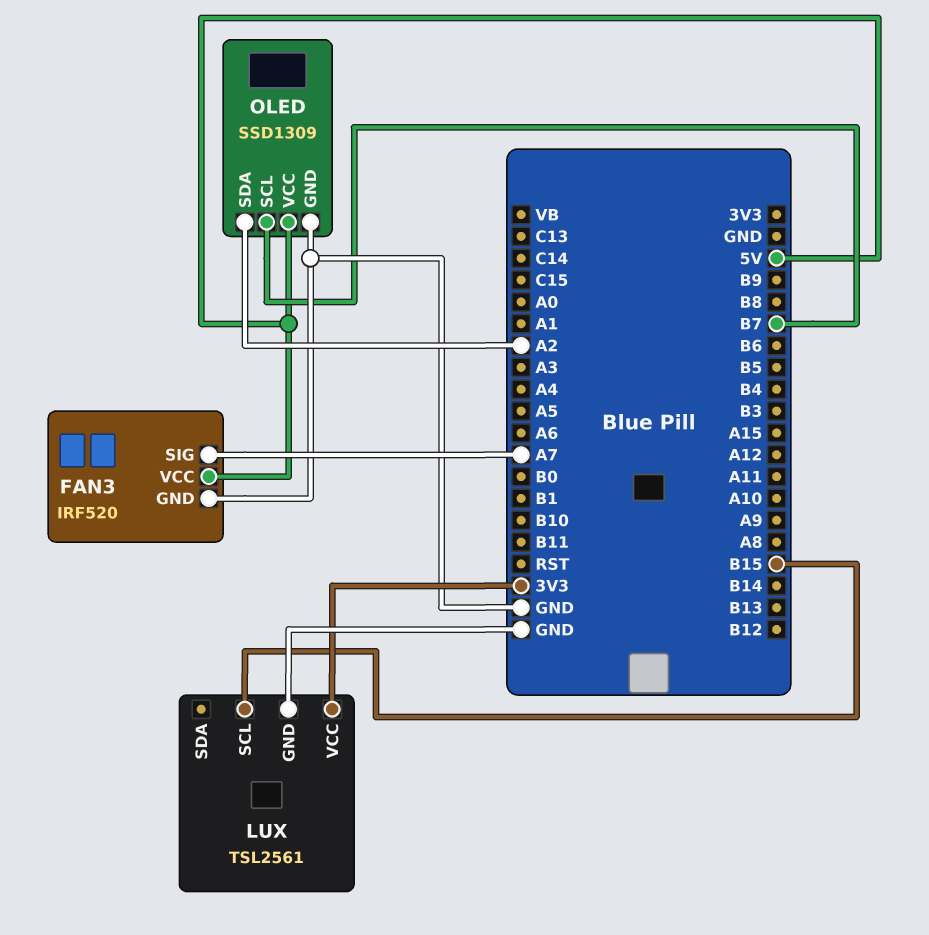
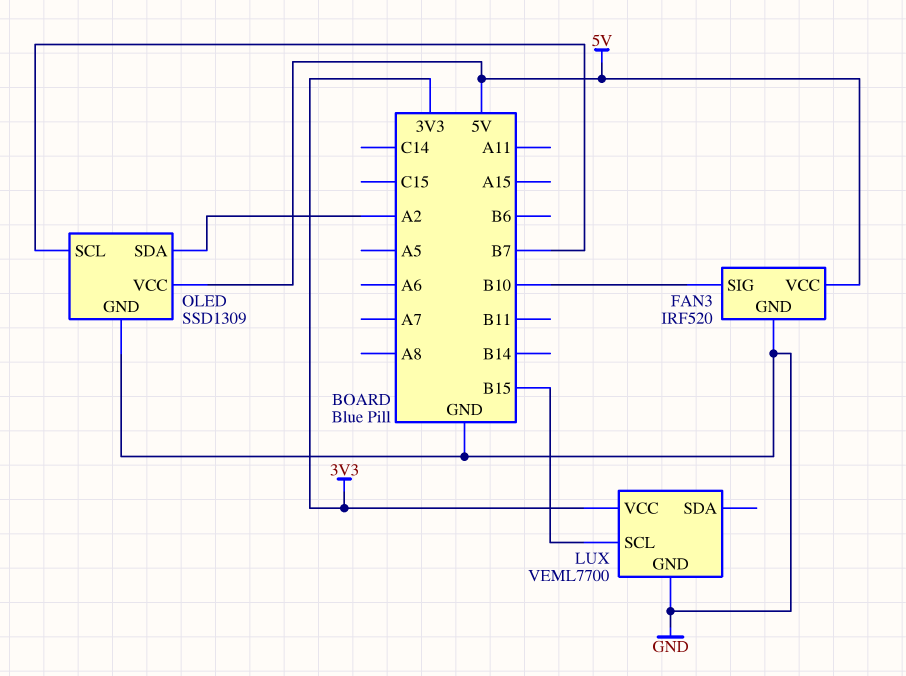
FAN3 pin SIG: A7 -> B10
LUX: TSL2561 -> VEML7700

